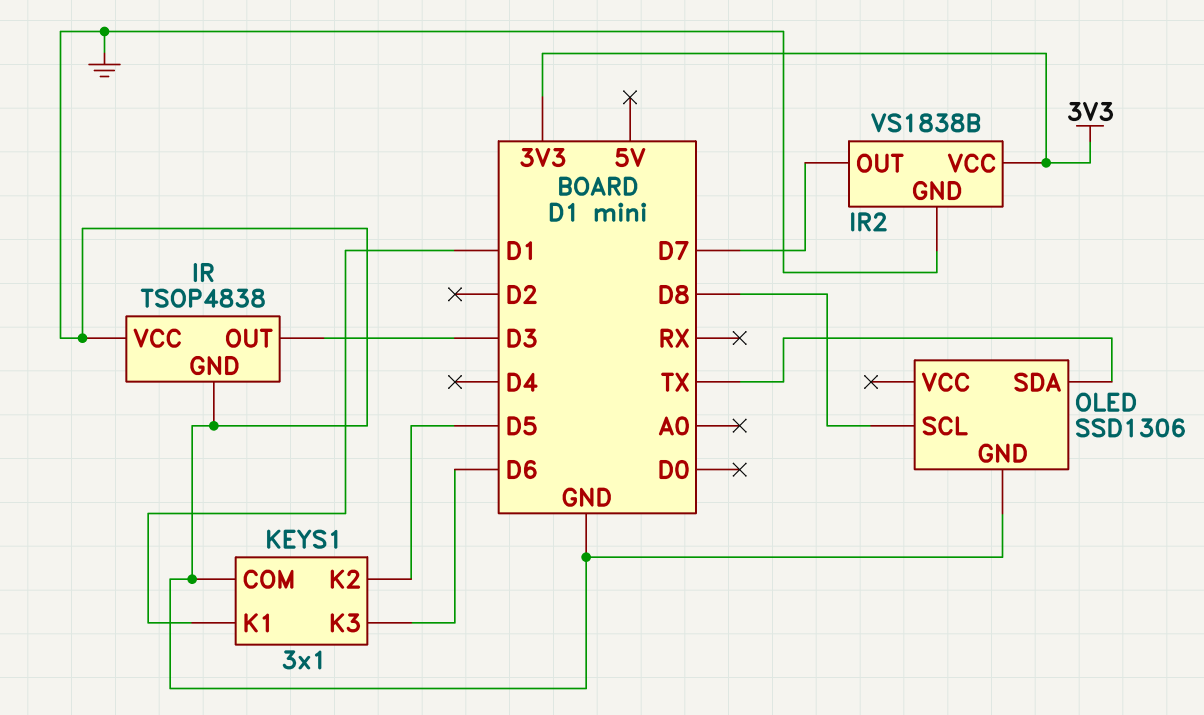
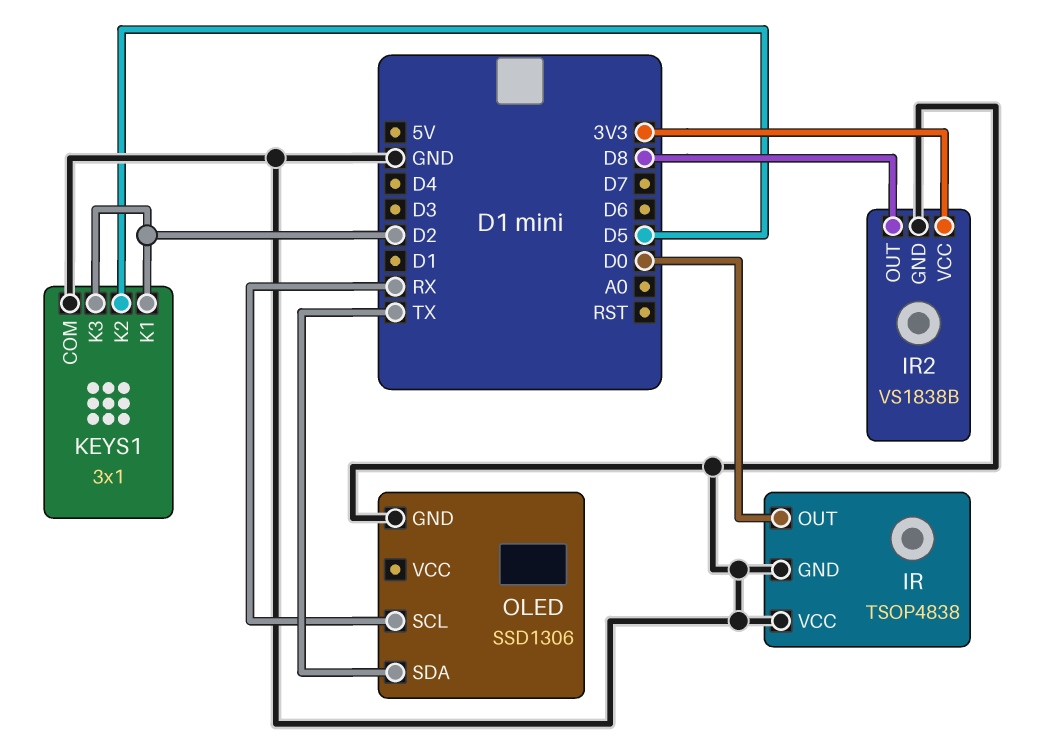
IR pin OUT: D3 -> D0
IR2 pin OUT: D7 -> D8
KEYS1 pin K1: D1 -> D2
KEYS1 pin K3: D6 -> D2
OLED pin SCL: D8 -> RX

